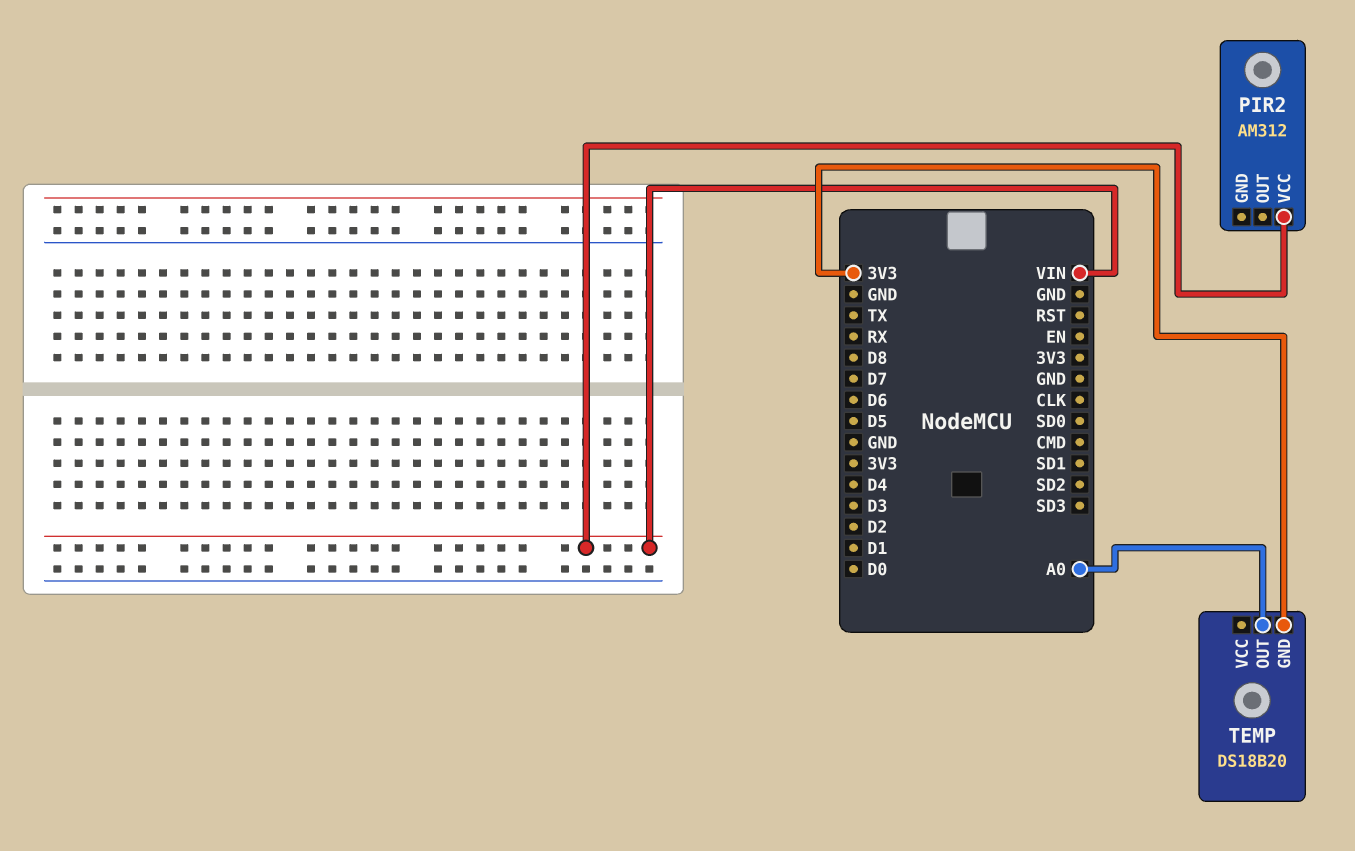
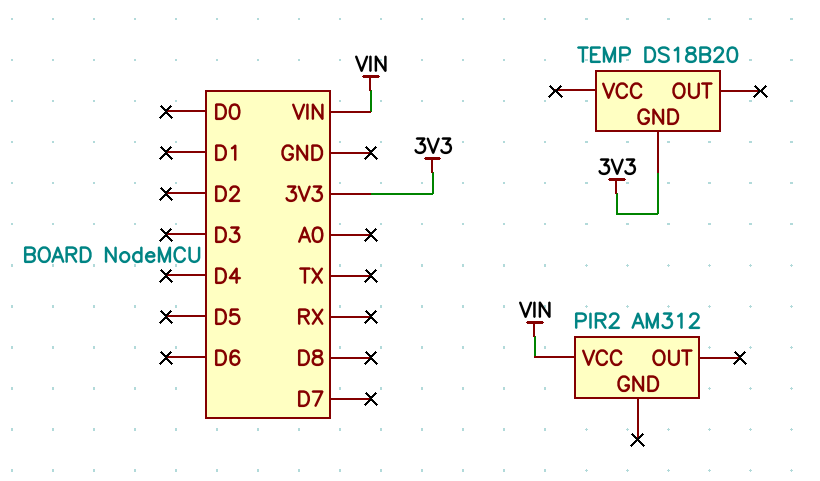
TEMP pin OUT: A0 -> none

